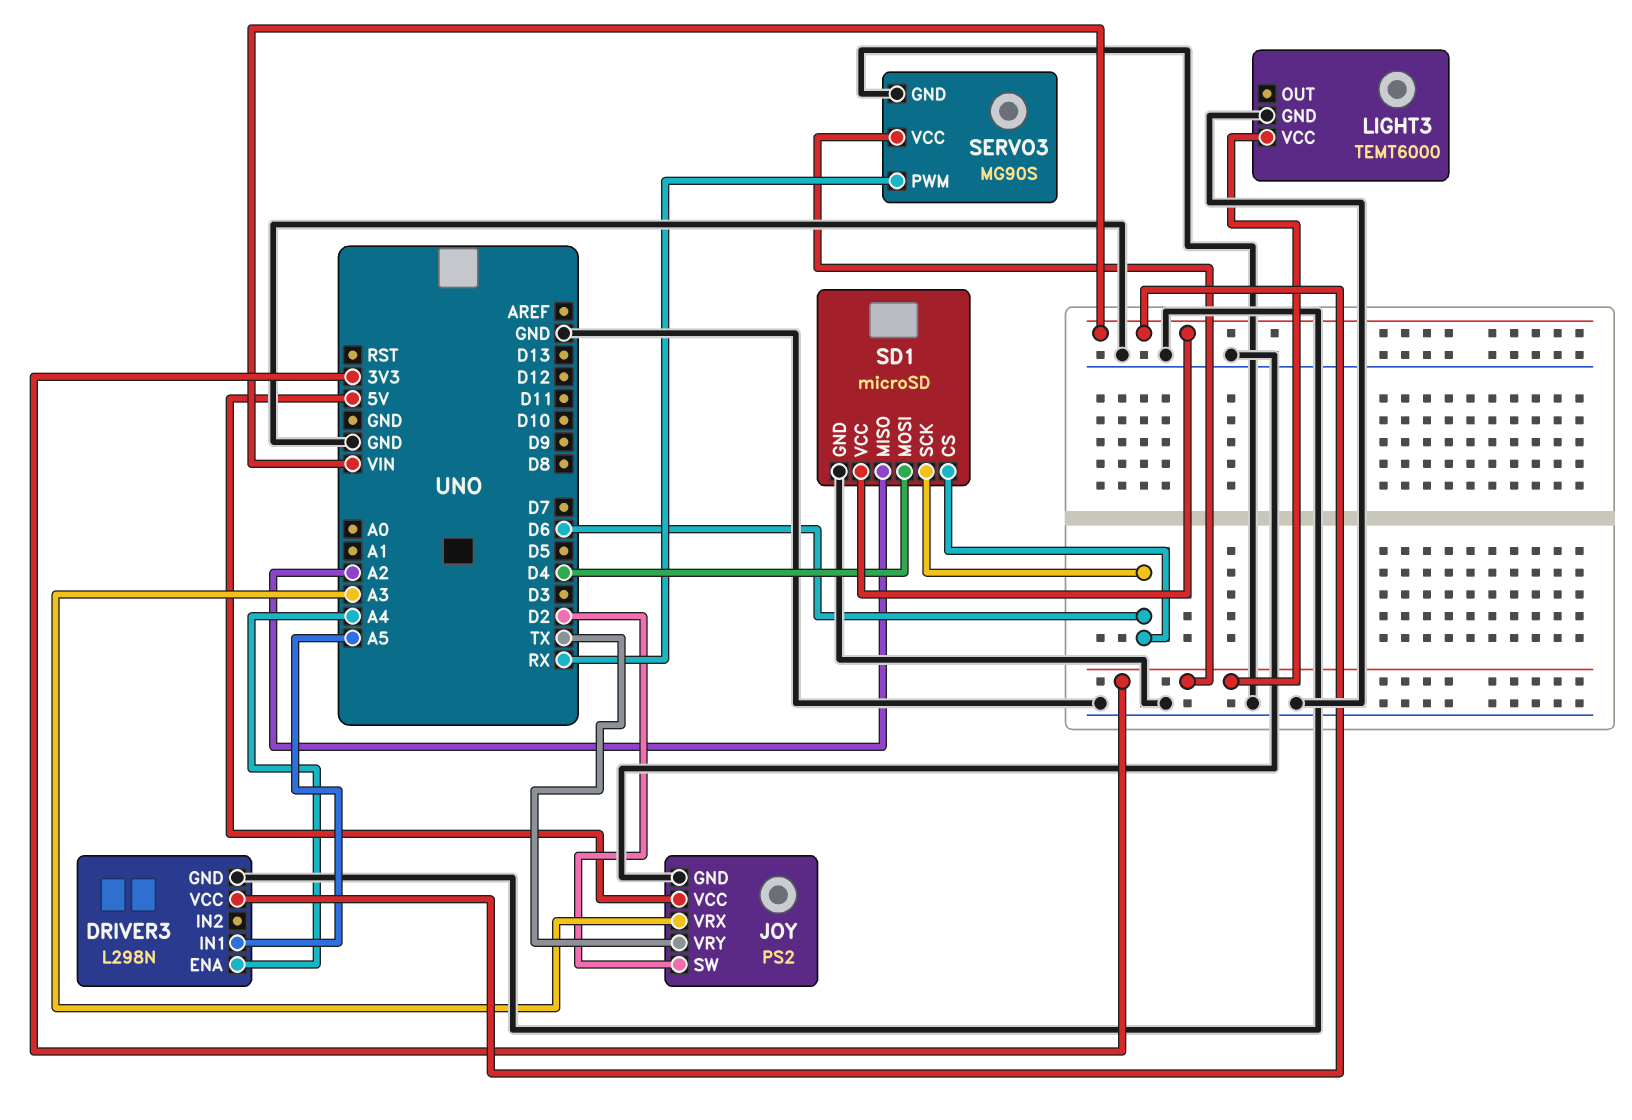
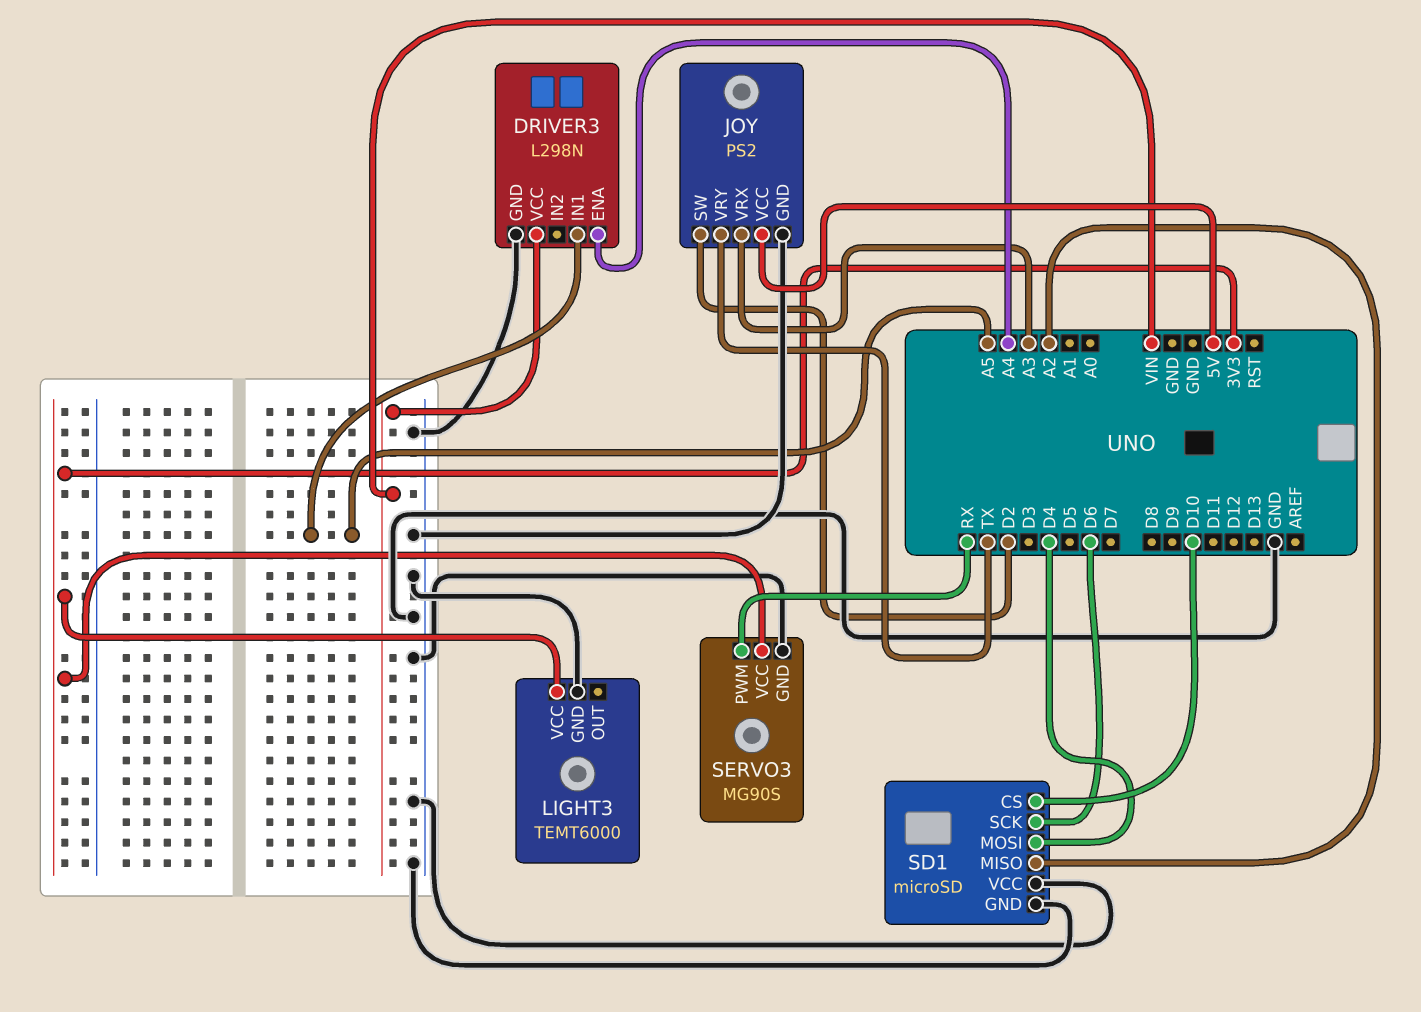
SD1 pin CS: D6 -> D10
SD1 pin VCC: VIN -> GND

